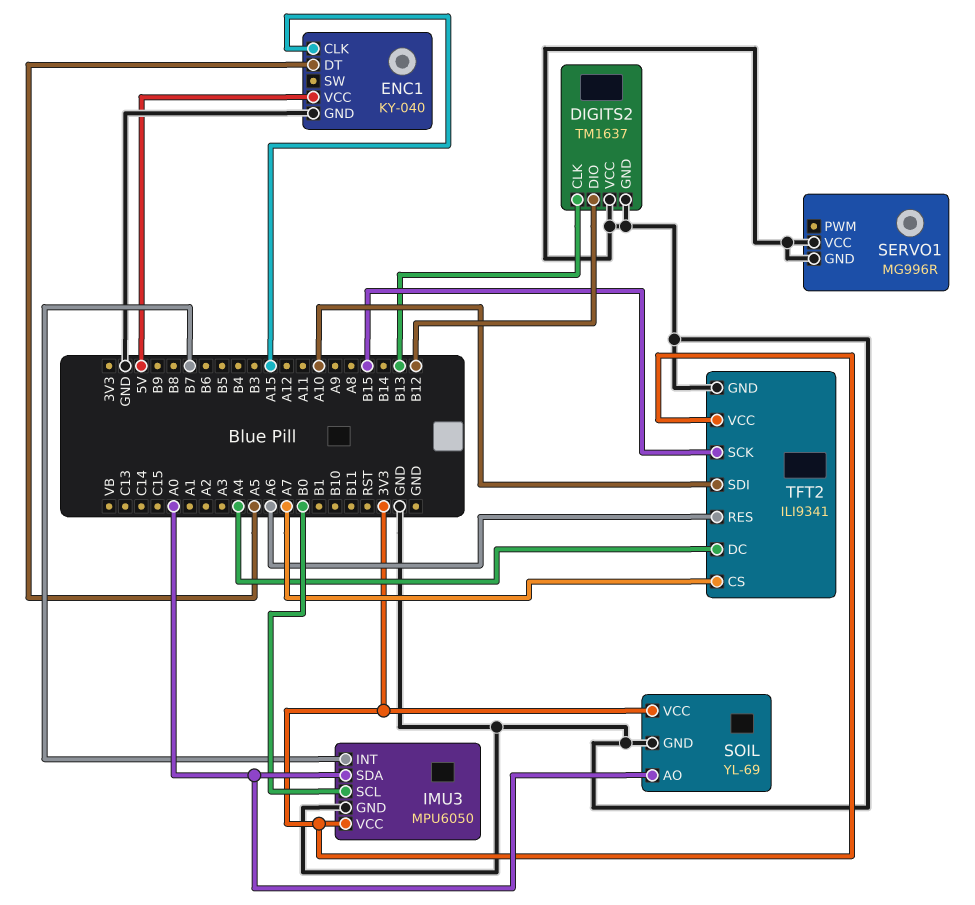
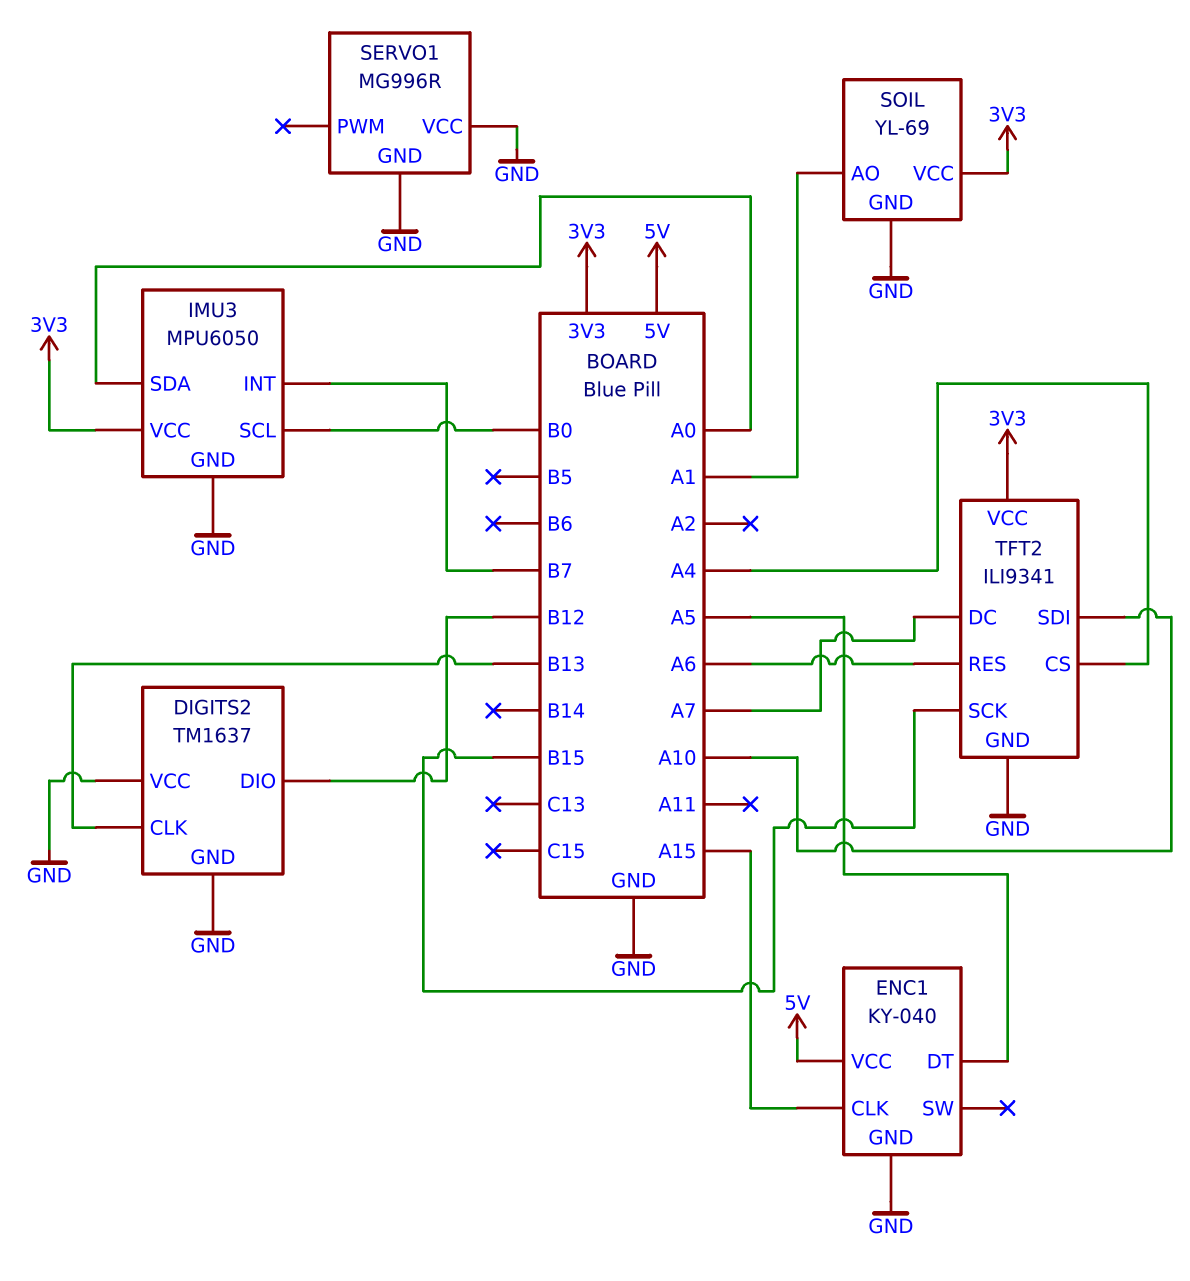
SOIL pin AO: A0 -> A1
TFT2 pin CS: A7 -> A4
TFT2 pin DC: A4 -> A7

